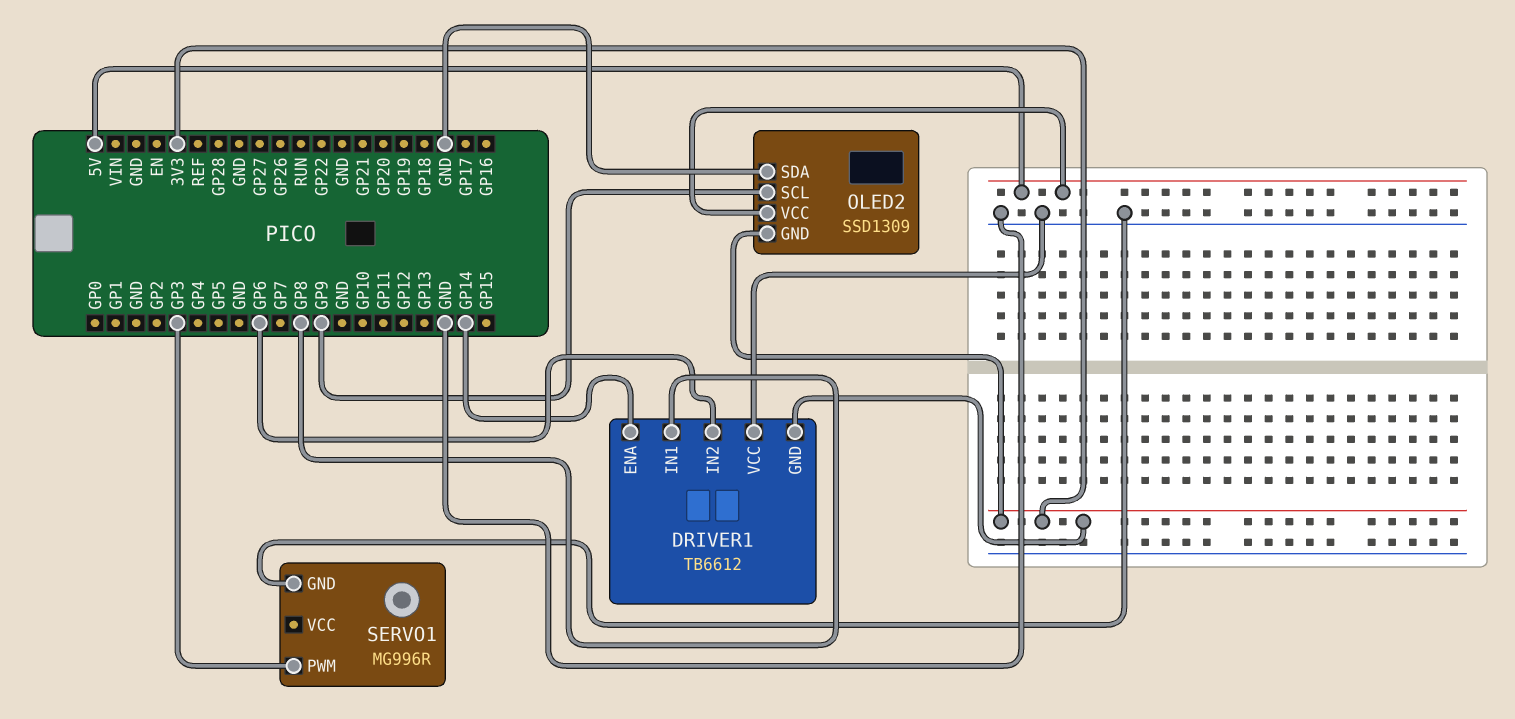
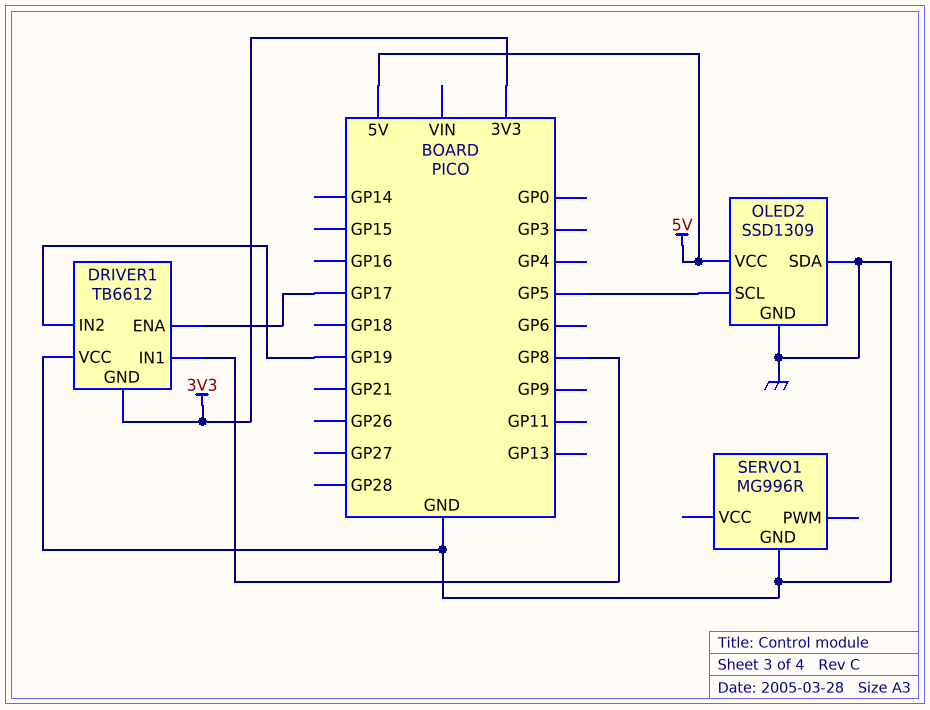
DRIVER1 pin ENA: GP14 -> GP17
DRIVER1 pin IN2: GP6 -> GP19
OLED2 pin GND: 3V3 -> GND
OLED2 pin SCL: GP9 -> GP5
SERVO1 pin PWM: GP3 -> none

